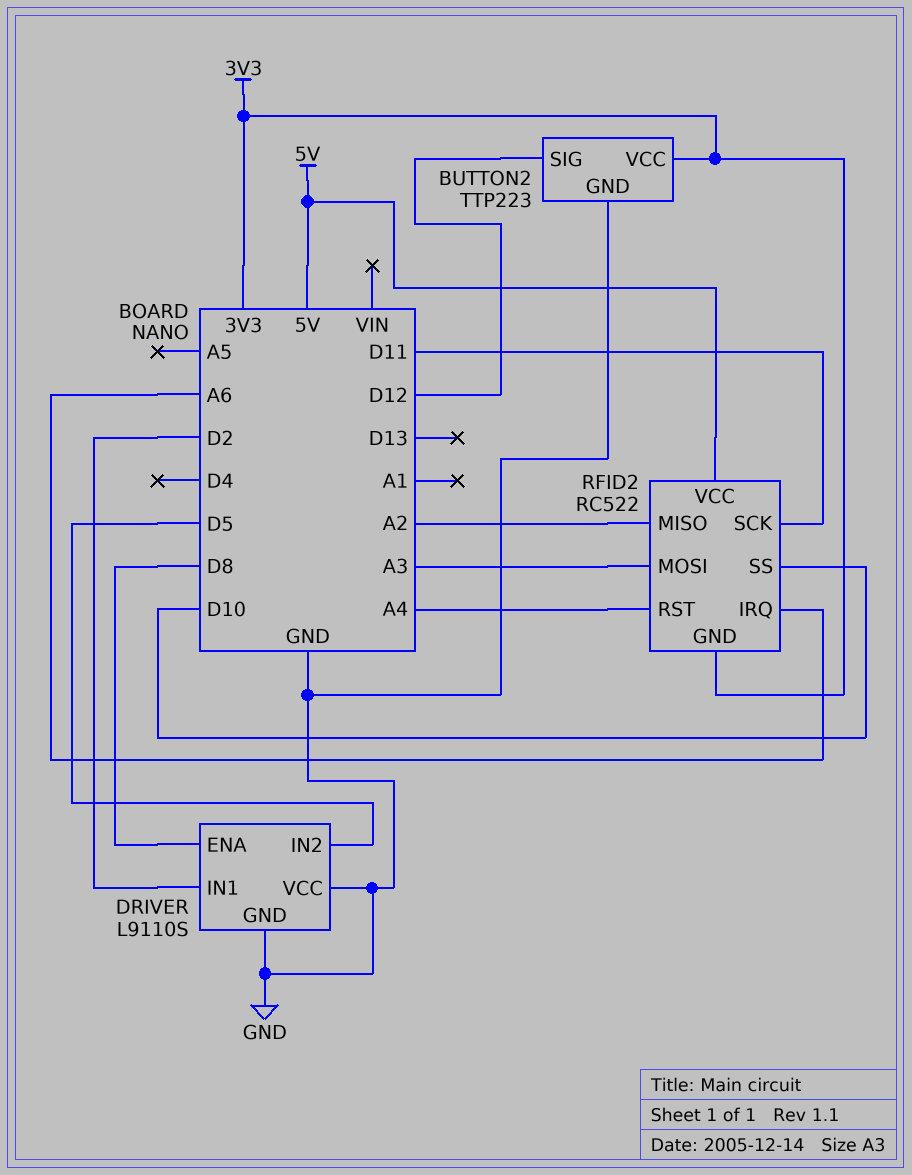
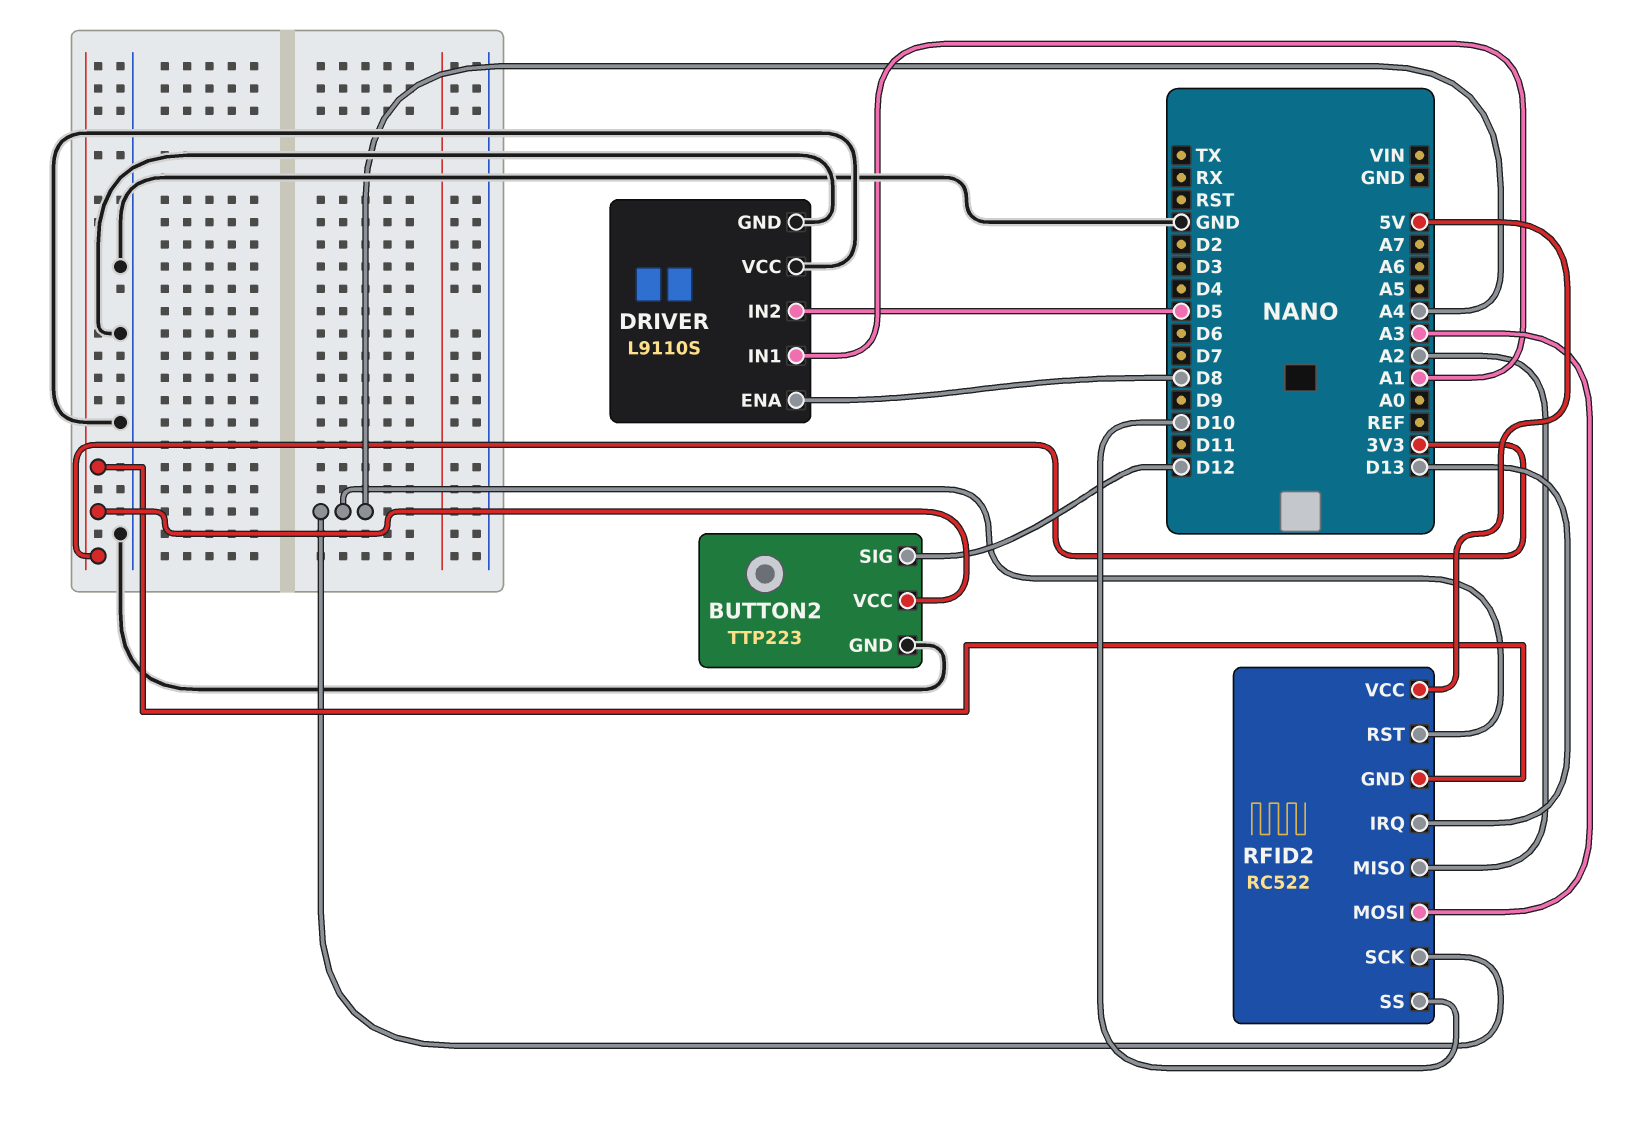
DRIVER pin IN1: D2 -> A1
RFID2 pin IRQ: A6 -> D13
RFID2 pin SCK: D11 -> A4

